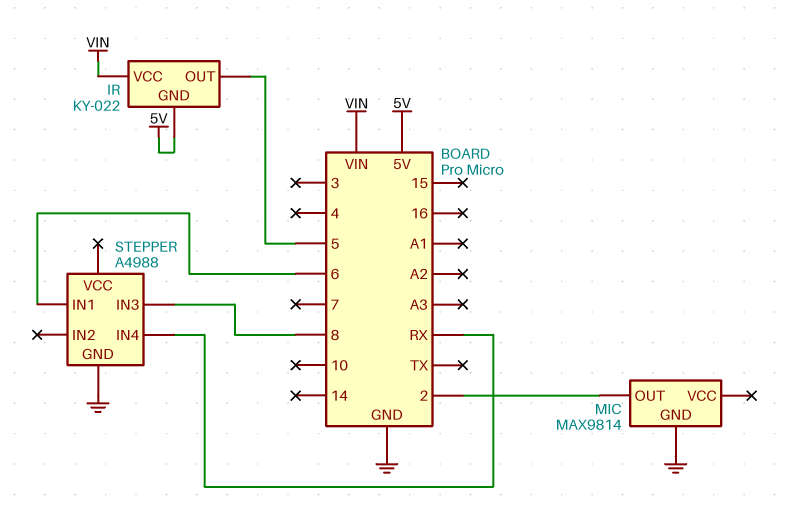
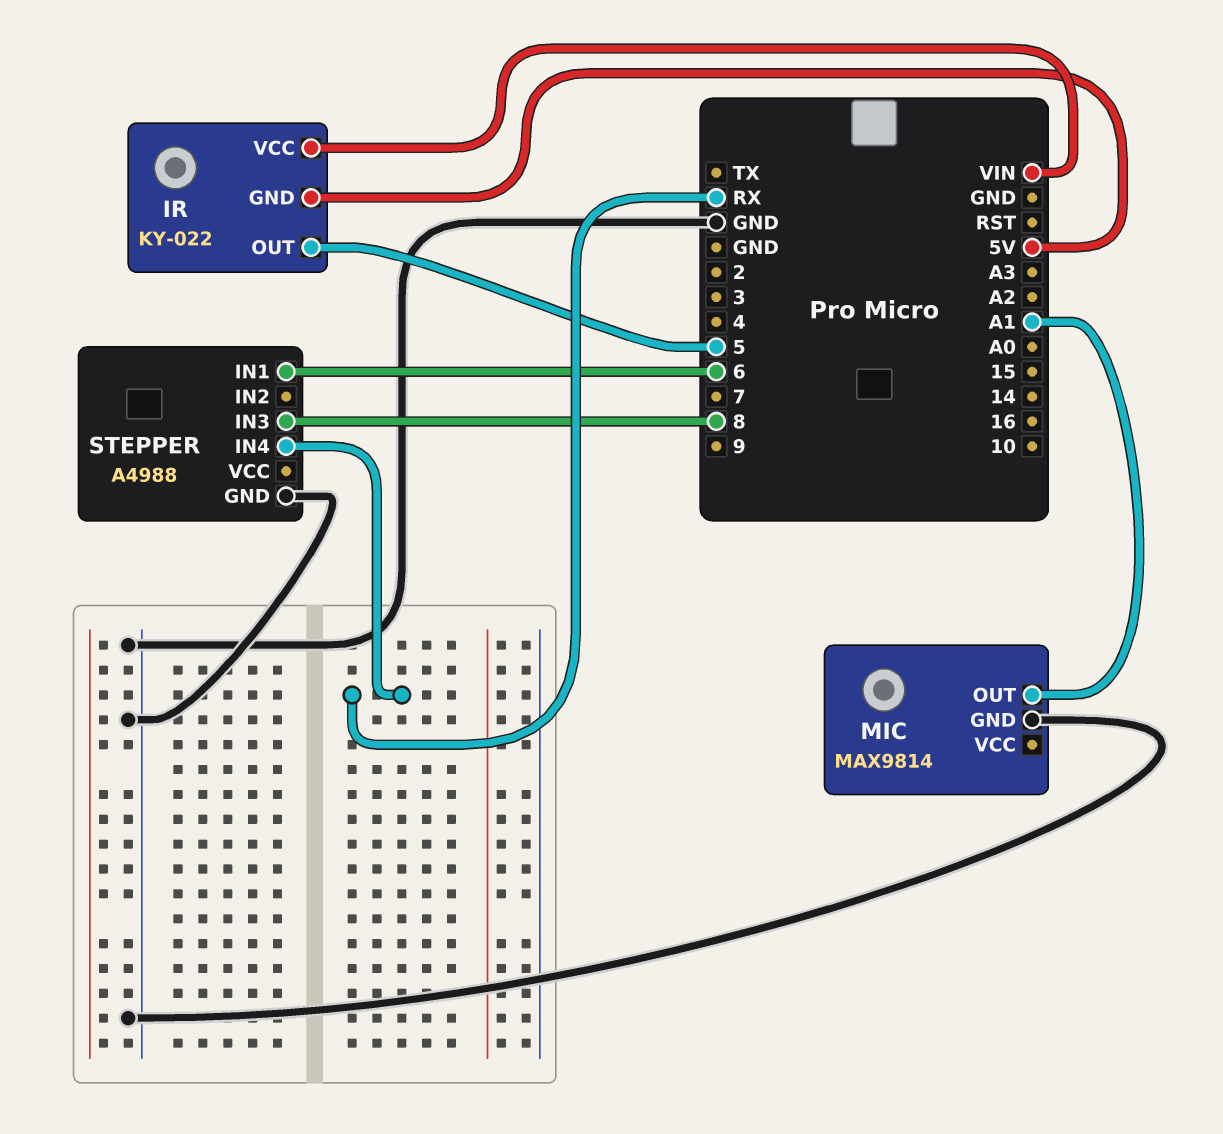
MIC pin OUT: 2 -> A1

